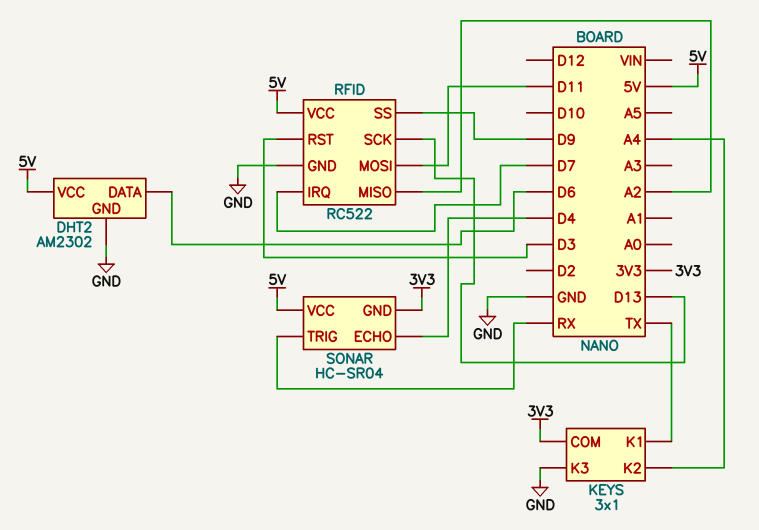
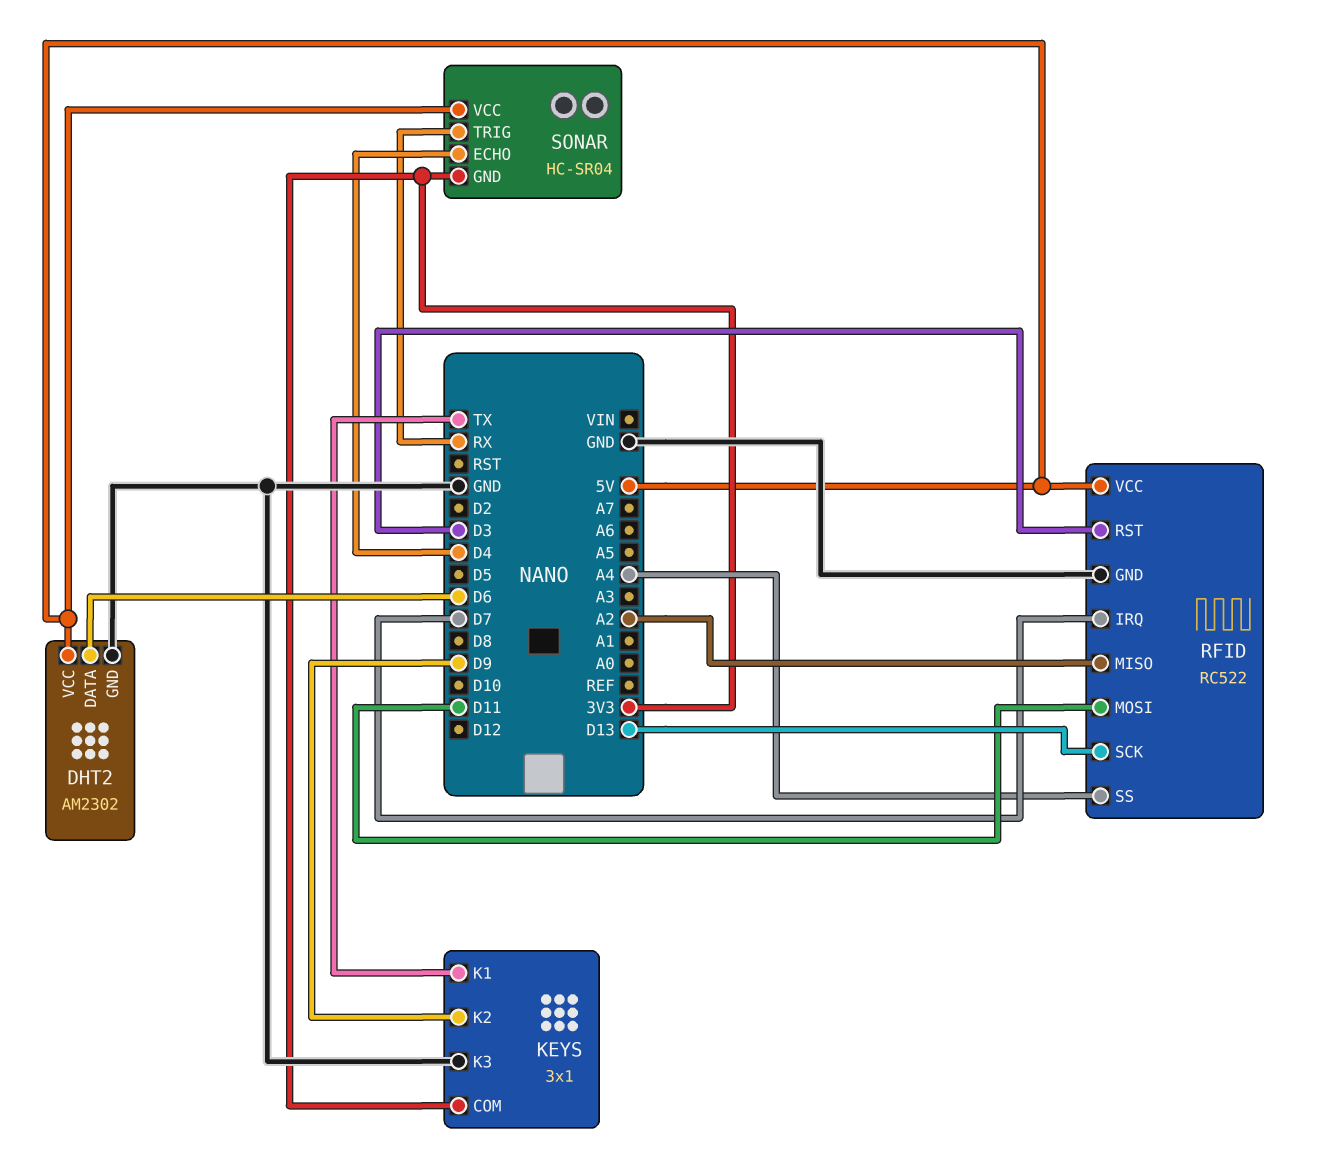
KEYS pin K2: A4 -> D9
RFID pin SS: D9 -> A4

